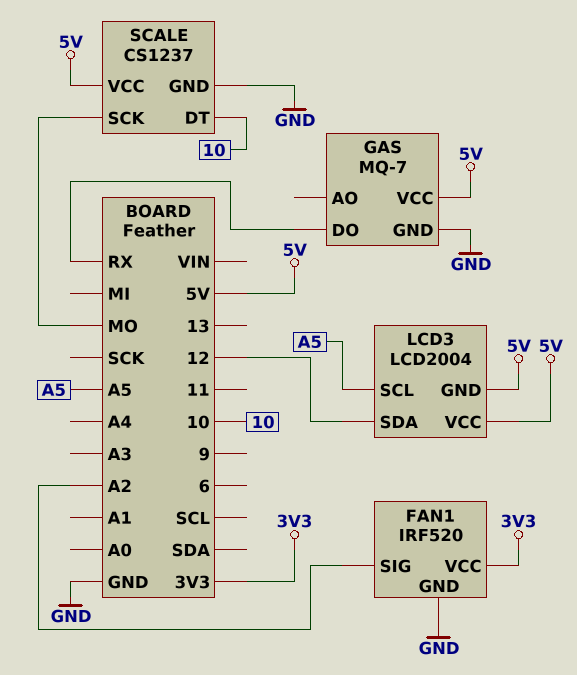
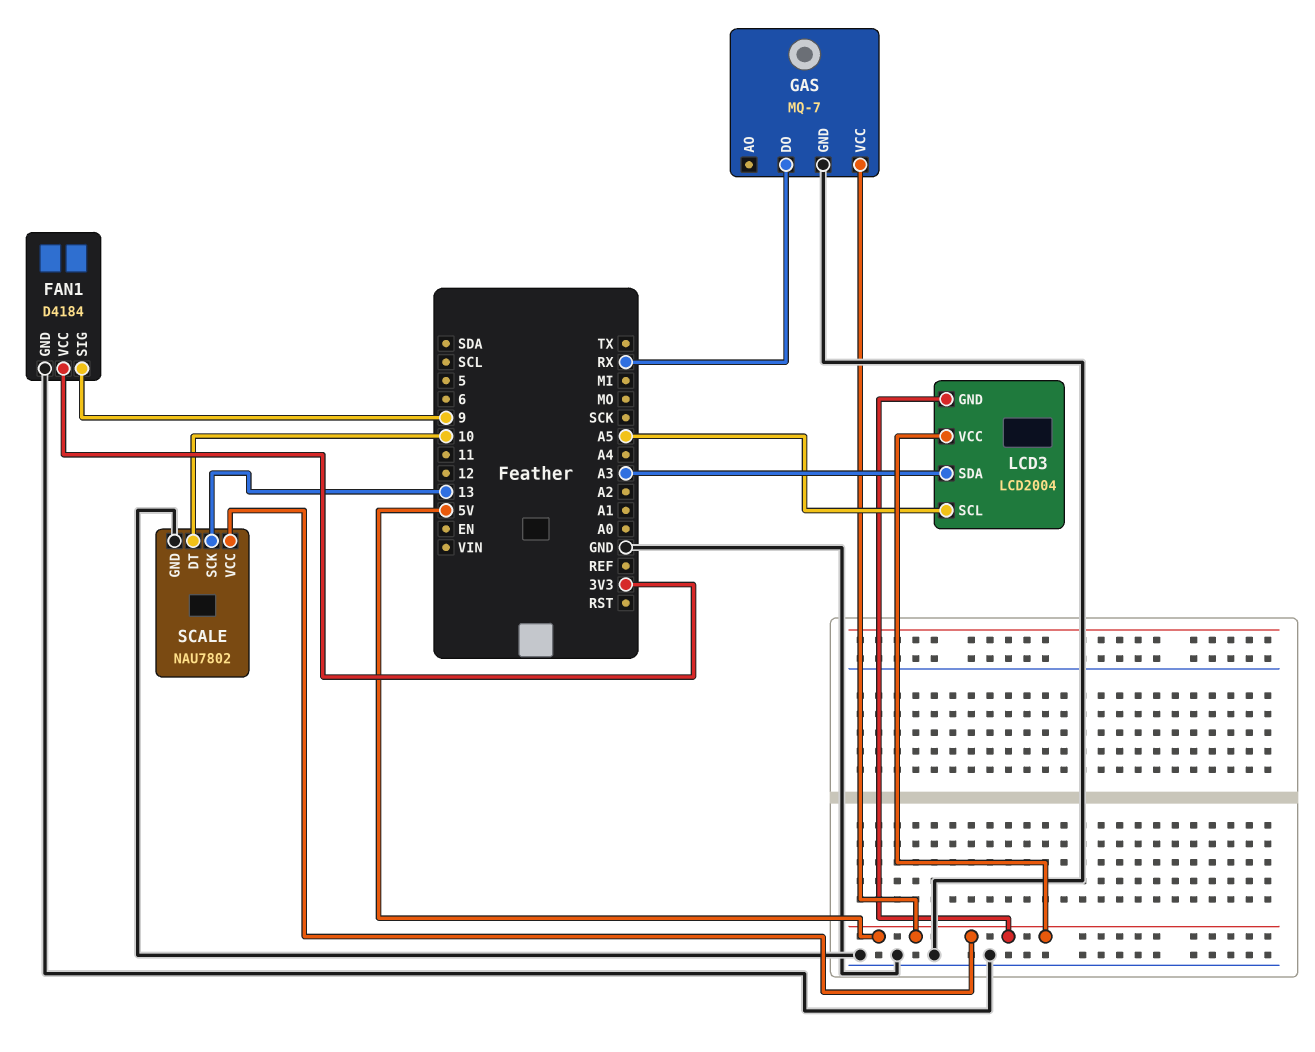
FAN1: IRF520 -> D4184
FAN1 pin SIG: A2 -> 9
LCD3 pin SDA: 12 -> A3
SCALE: CS1237 -> NAU7802
SCALE pin SCK: MO -> 13

